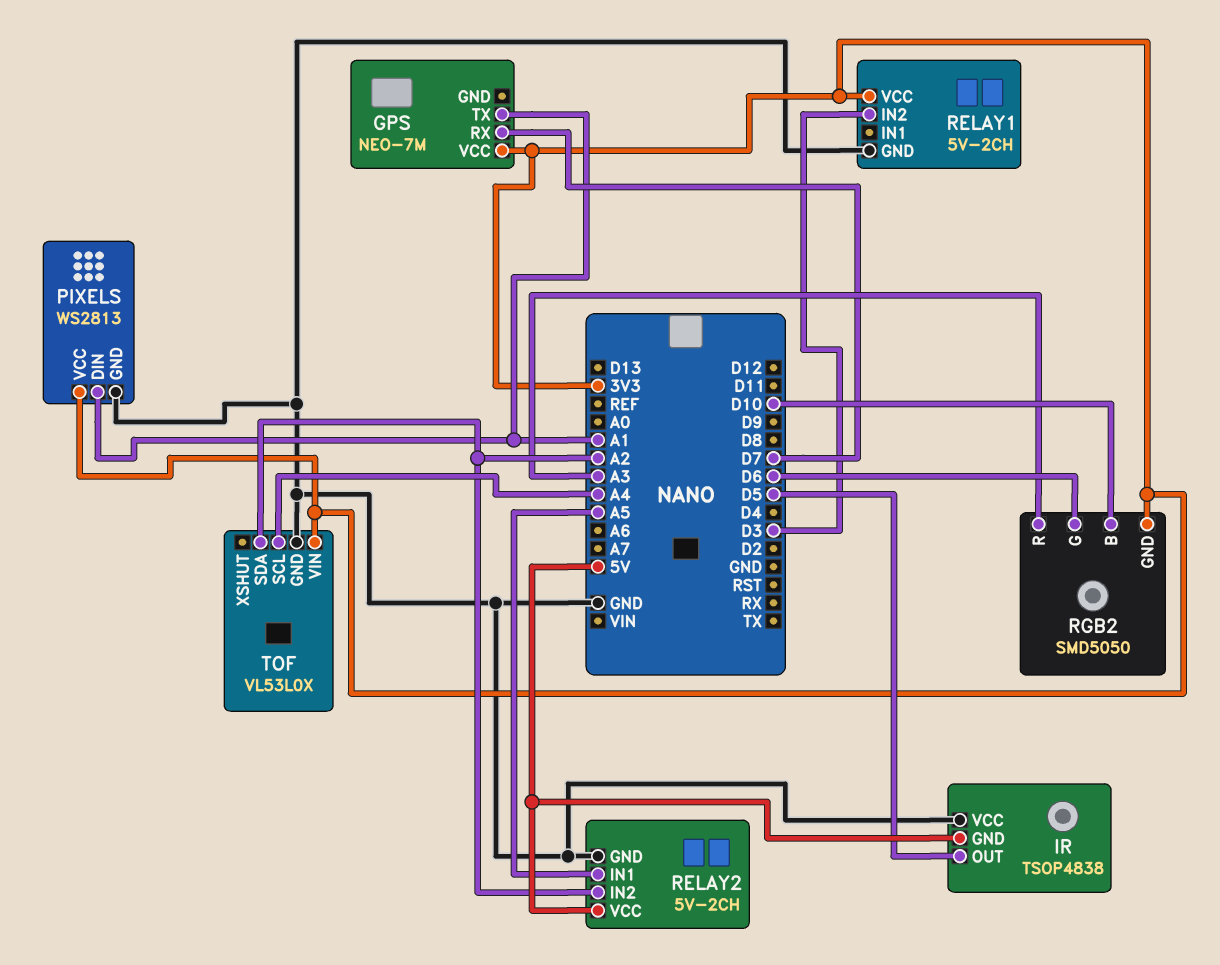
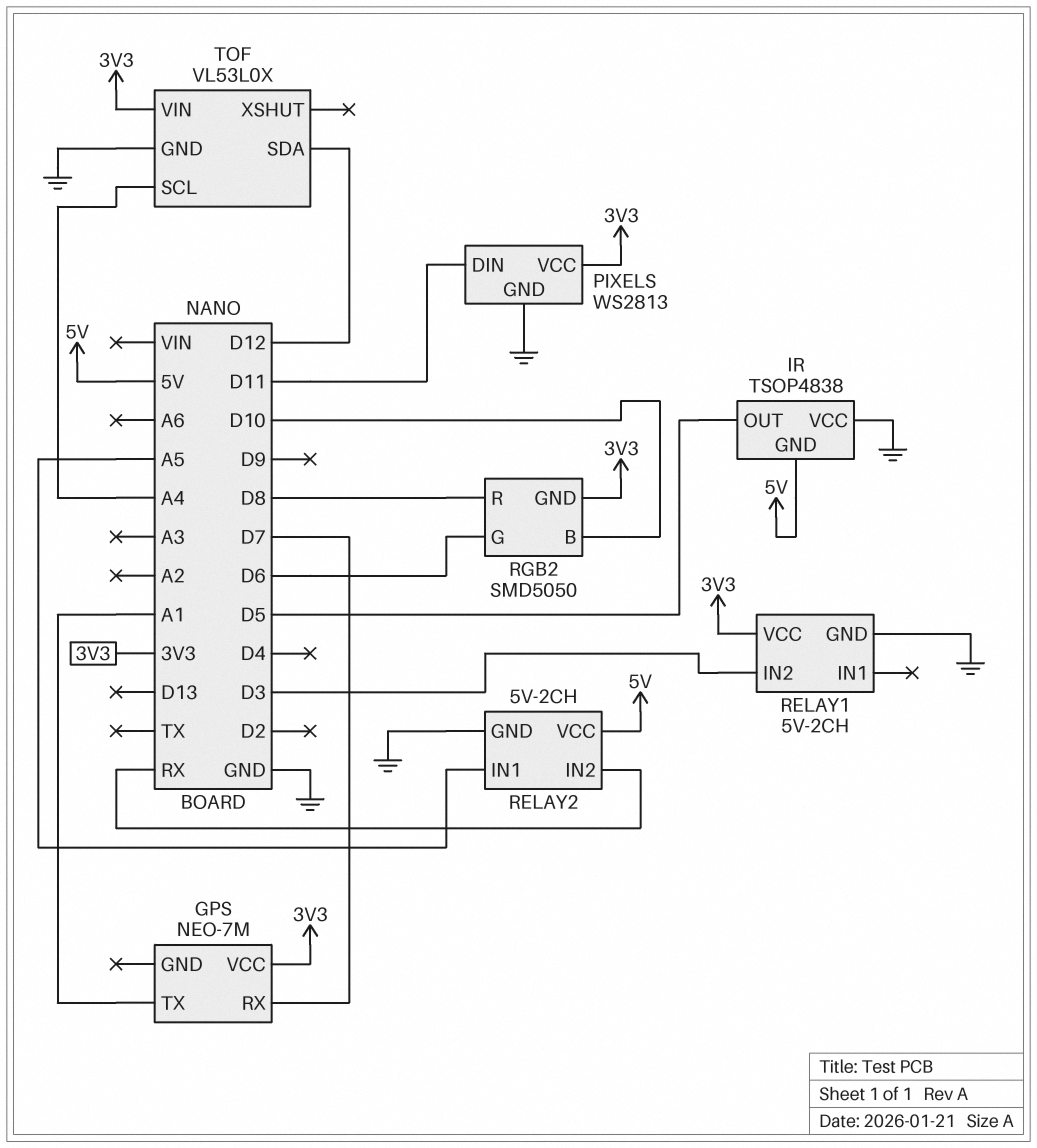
PIXELS pin DIN: A1 -> D11
RELAY2 pin IN2: A2 -> RX
RGB2 pin R: A3 -> D8
TOF pin SDA: A2 -> D12

